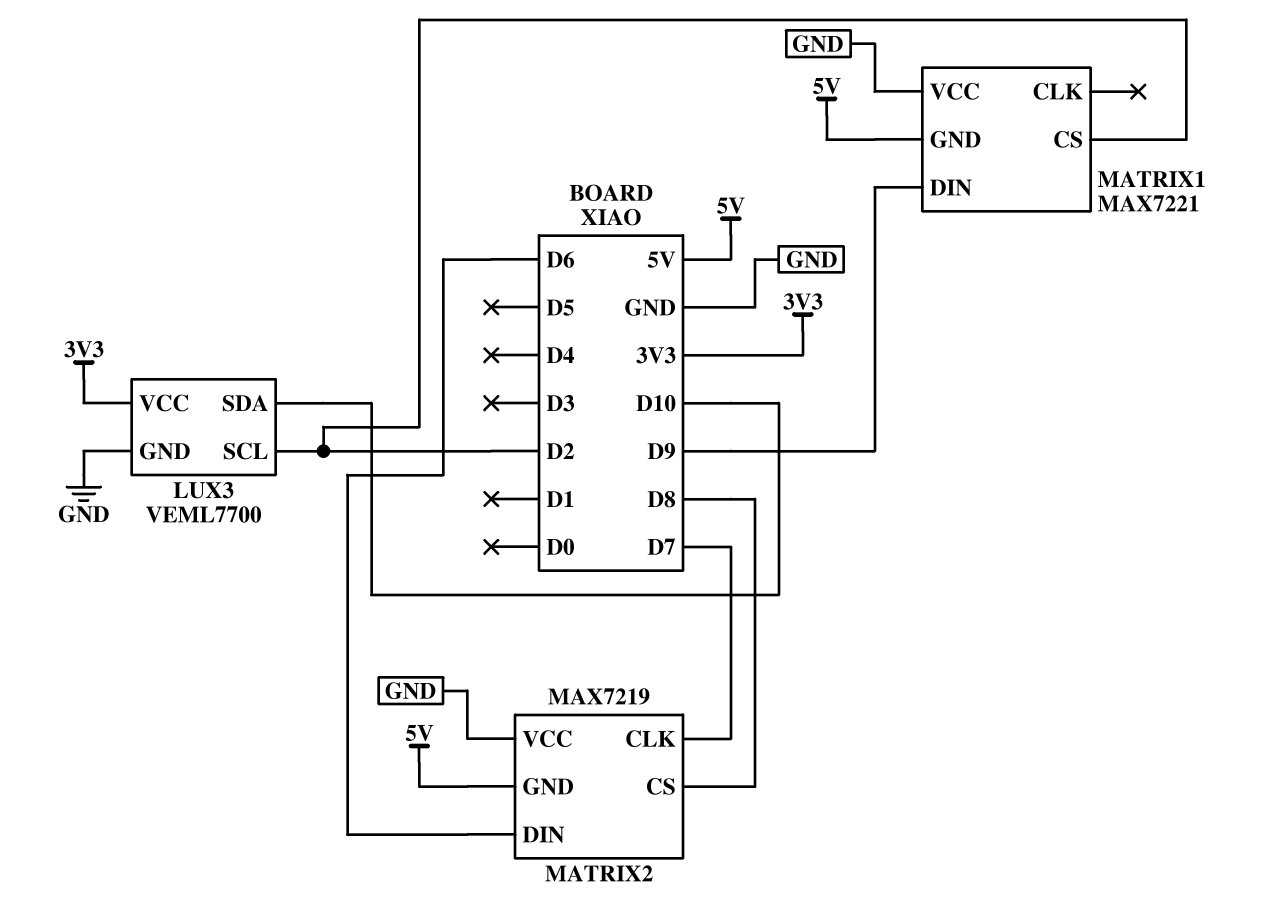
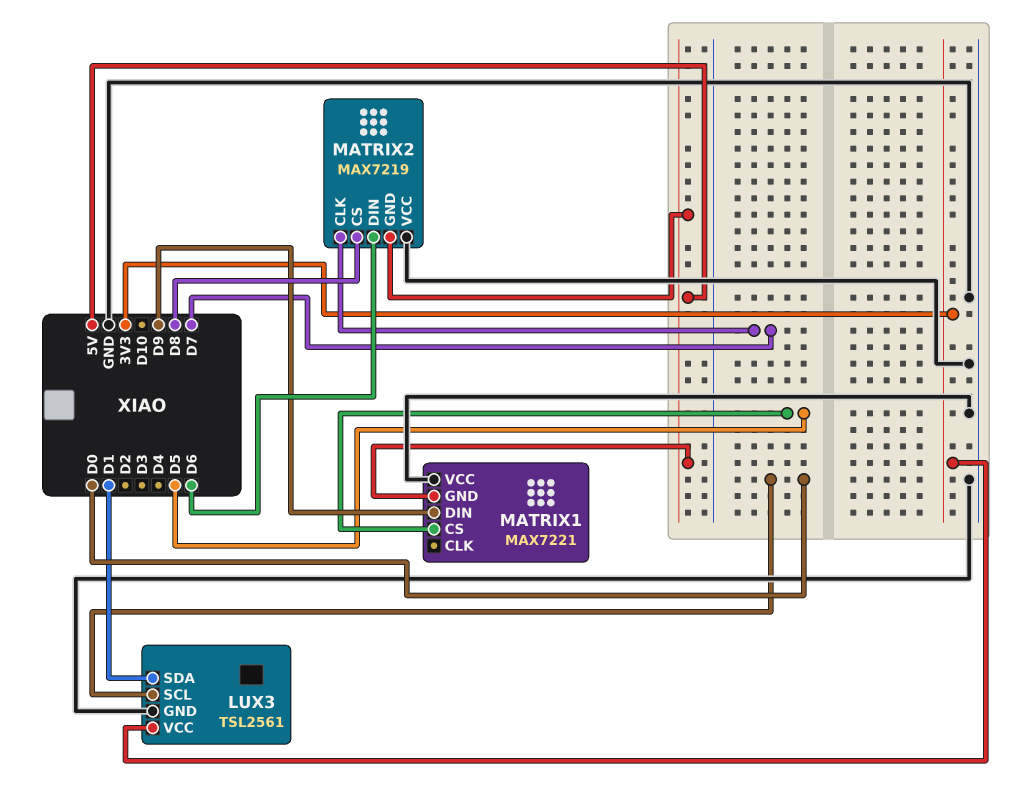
LUX3: VEML7700 -> TSL2561
LUX3 pin SCL: D2 -> D0
LUX3 pin SDA: D10 -> D1
MATRIX1 pin CS: D2 -> D5

